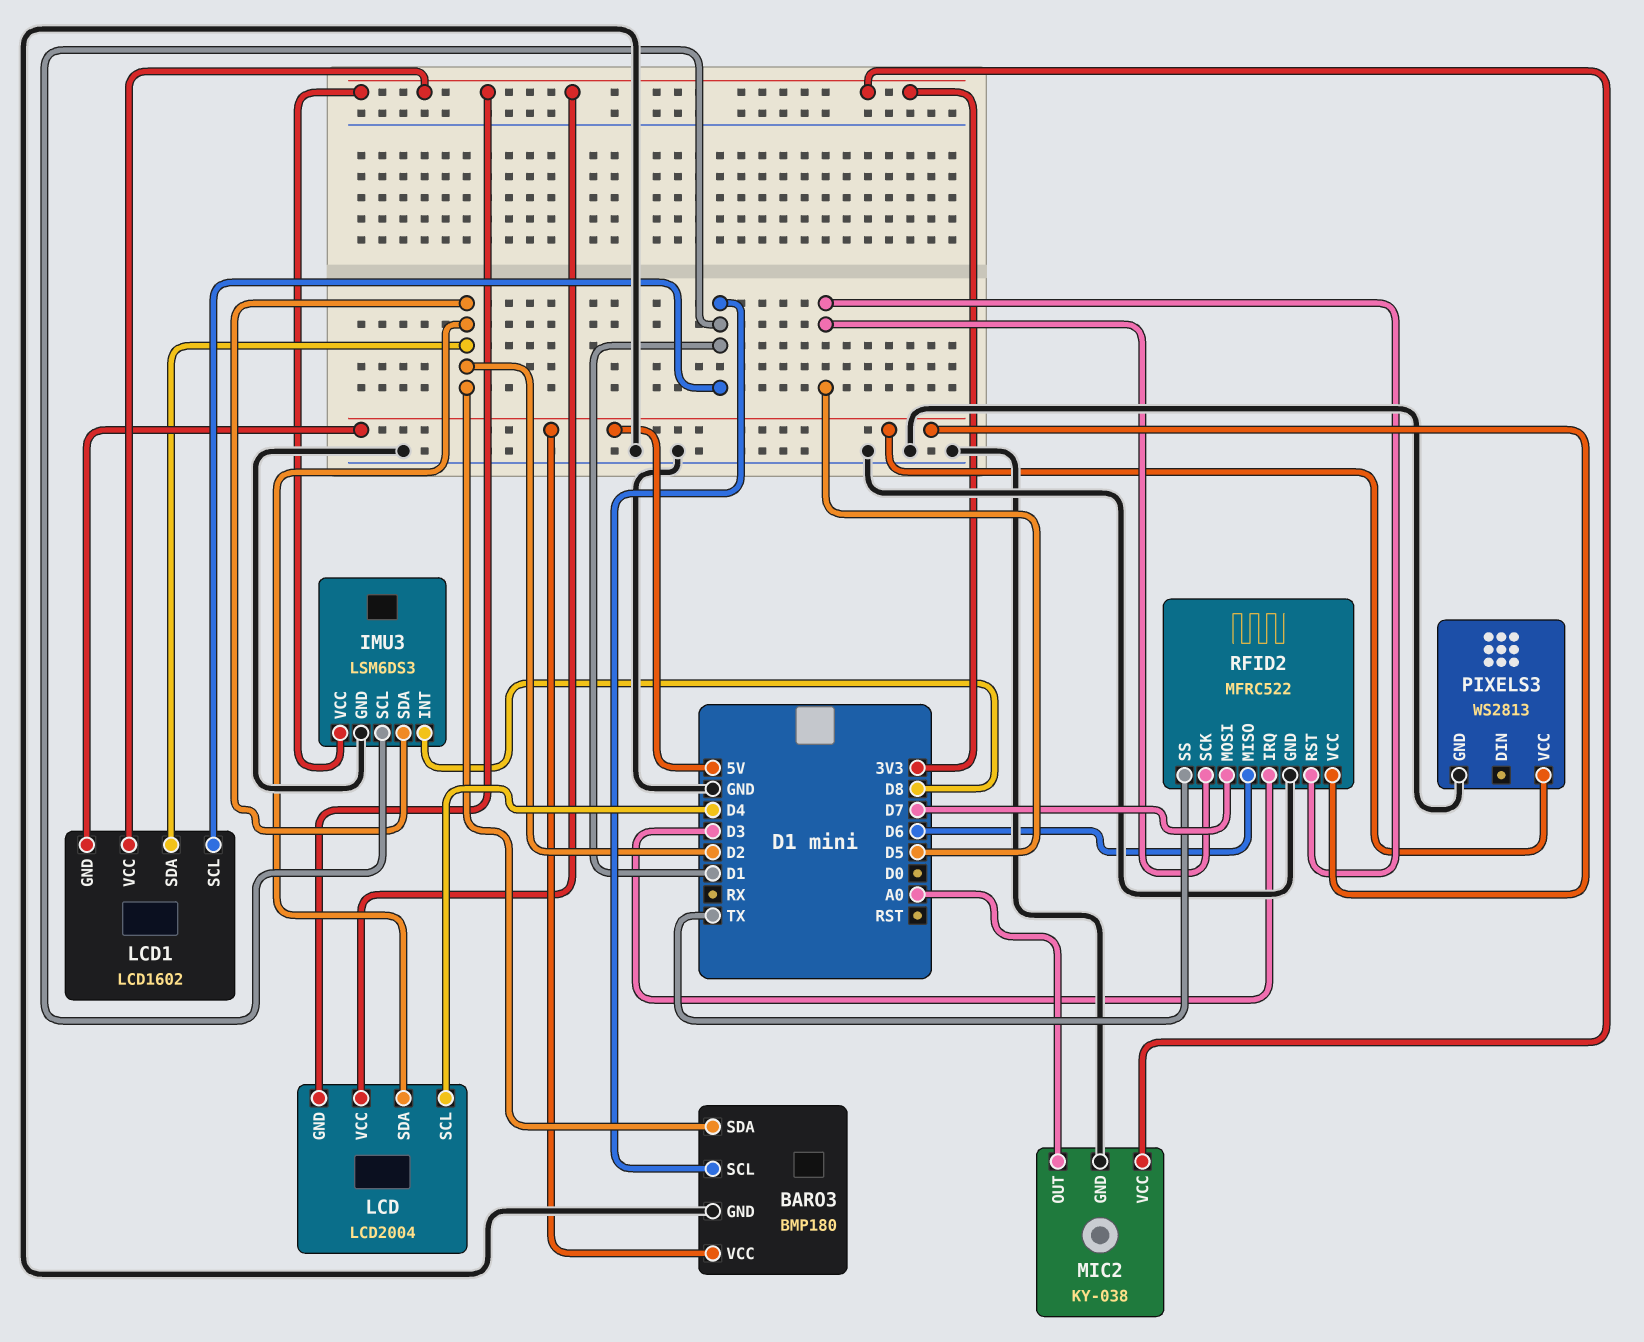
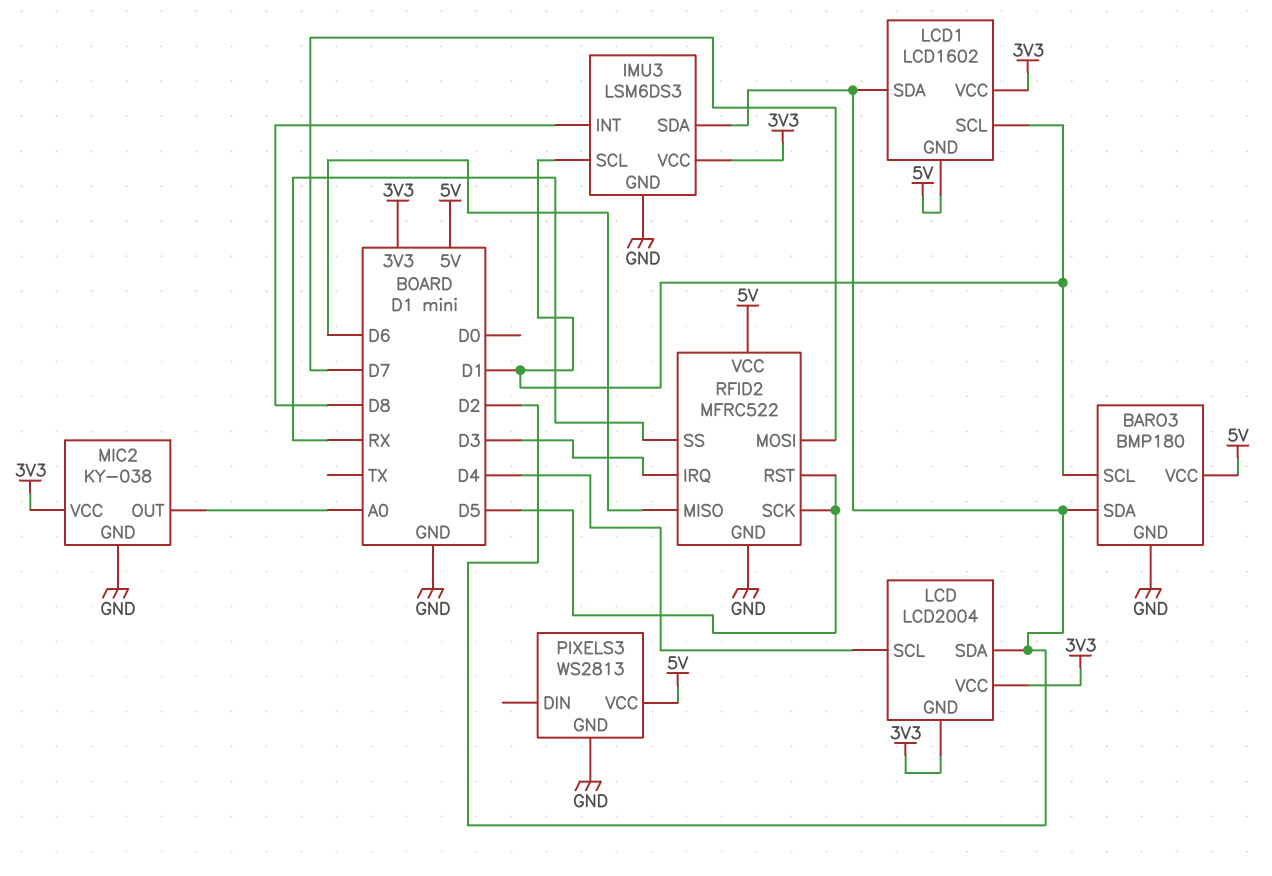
RFID2 pin SS: TX -> RX

